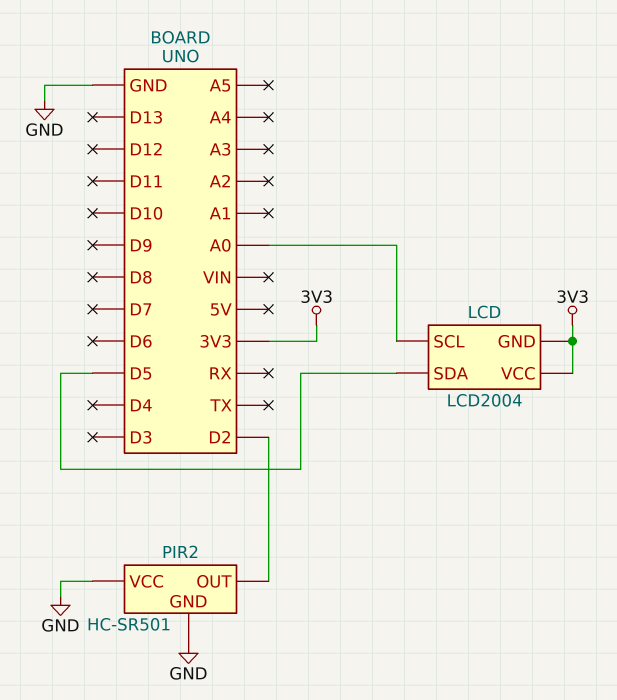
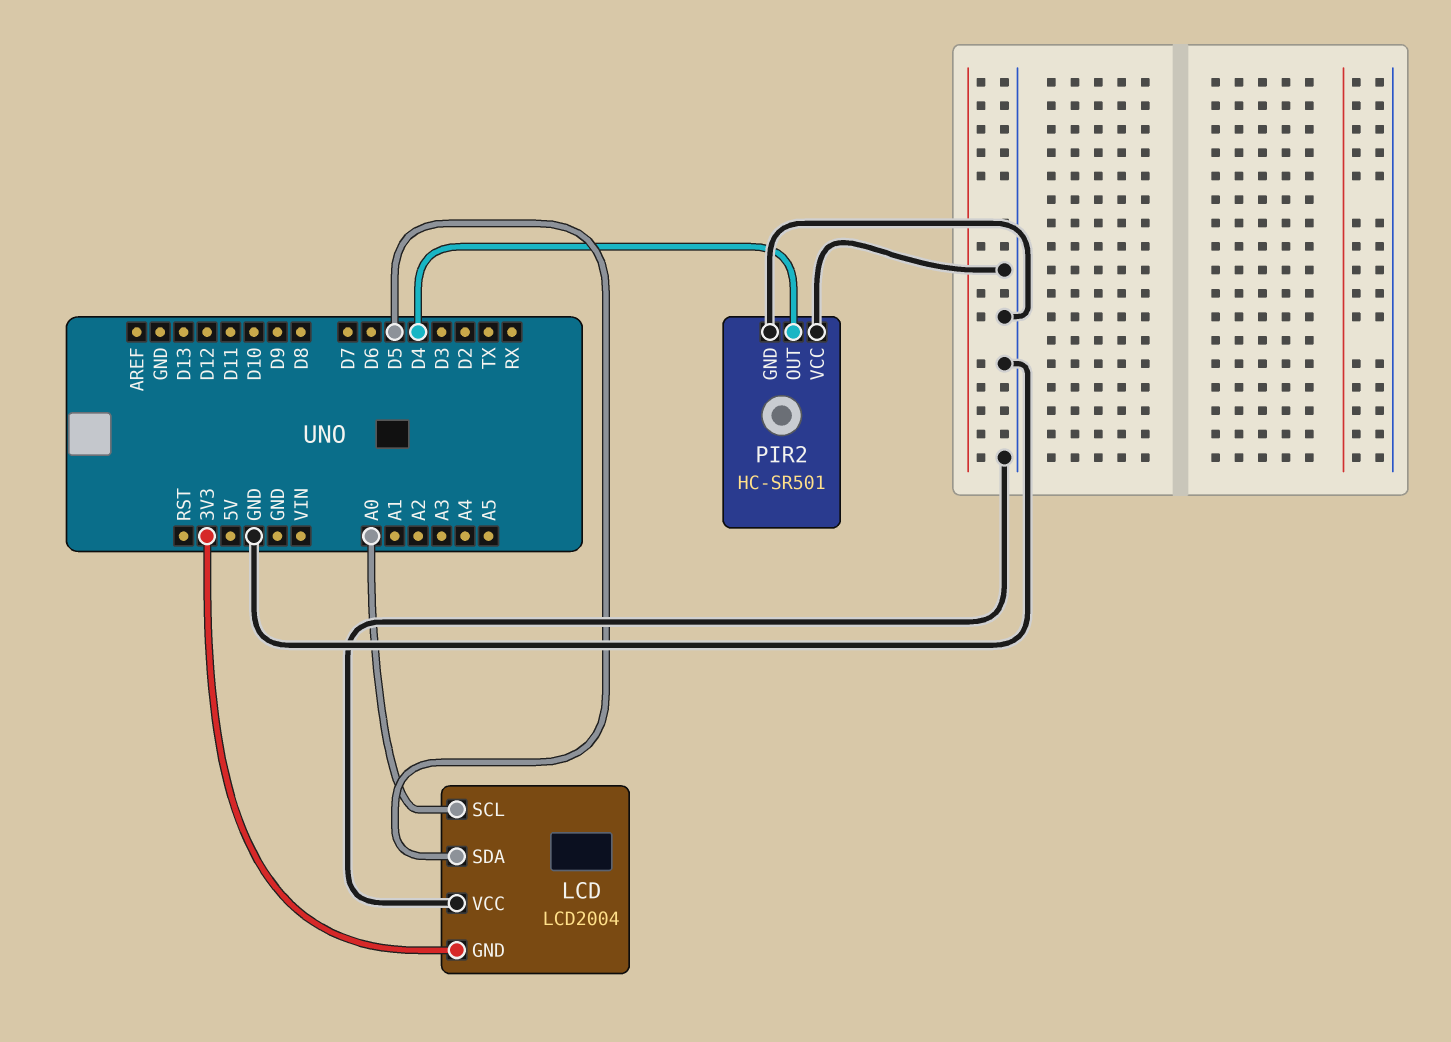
LCD pin VCC: 3V3 -> GND
PIR2 pin OUT: D2 -> D4

